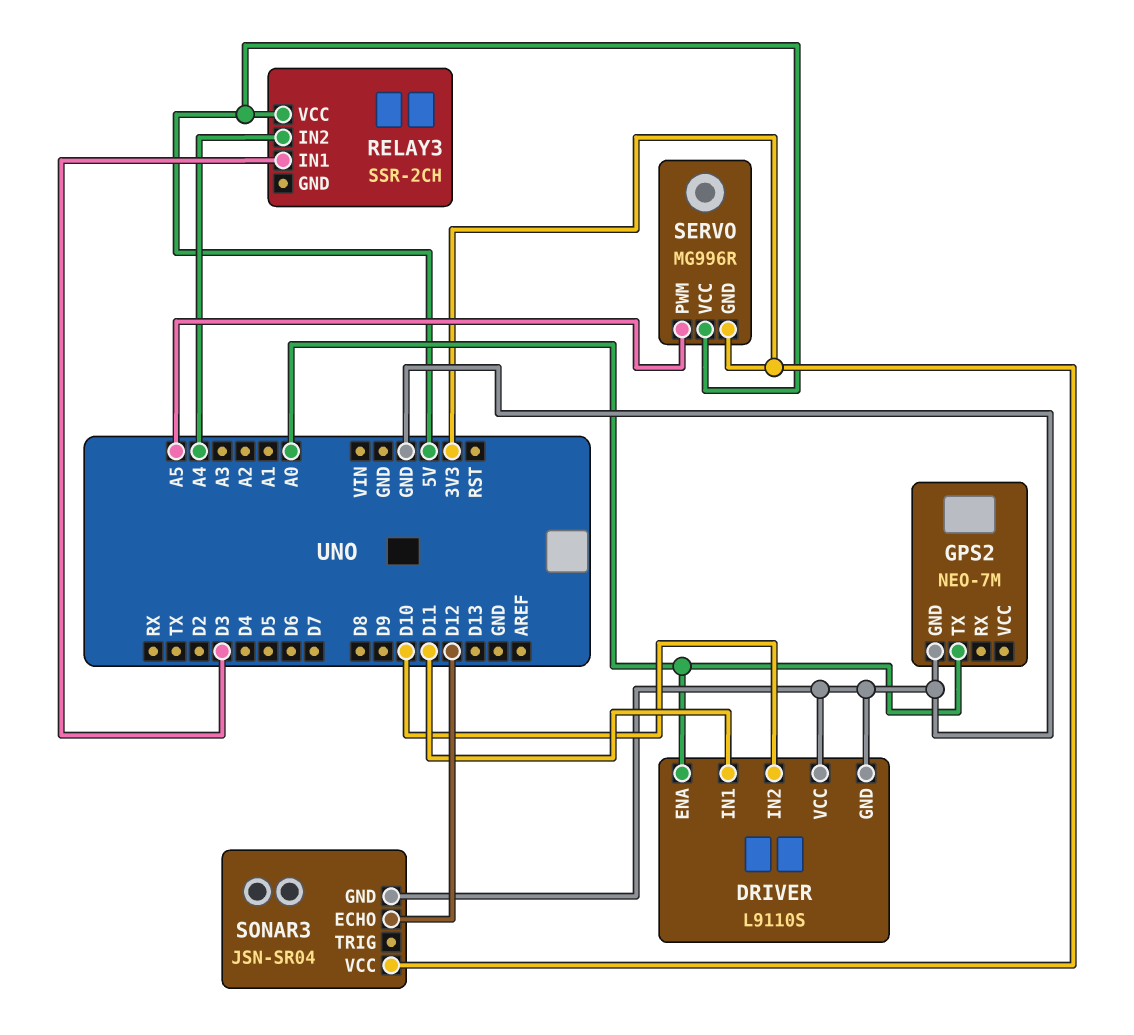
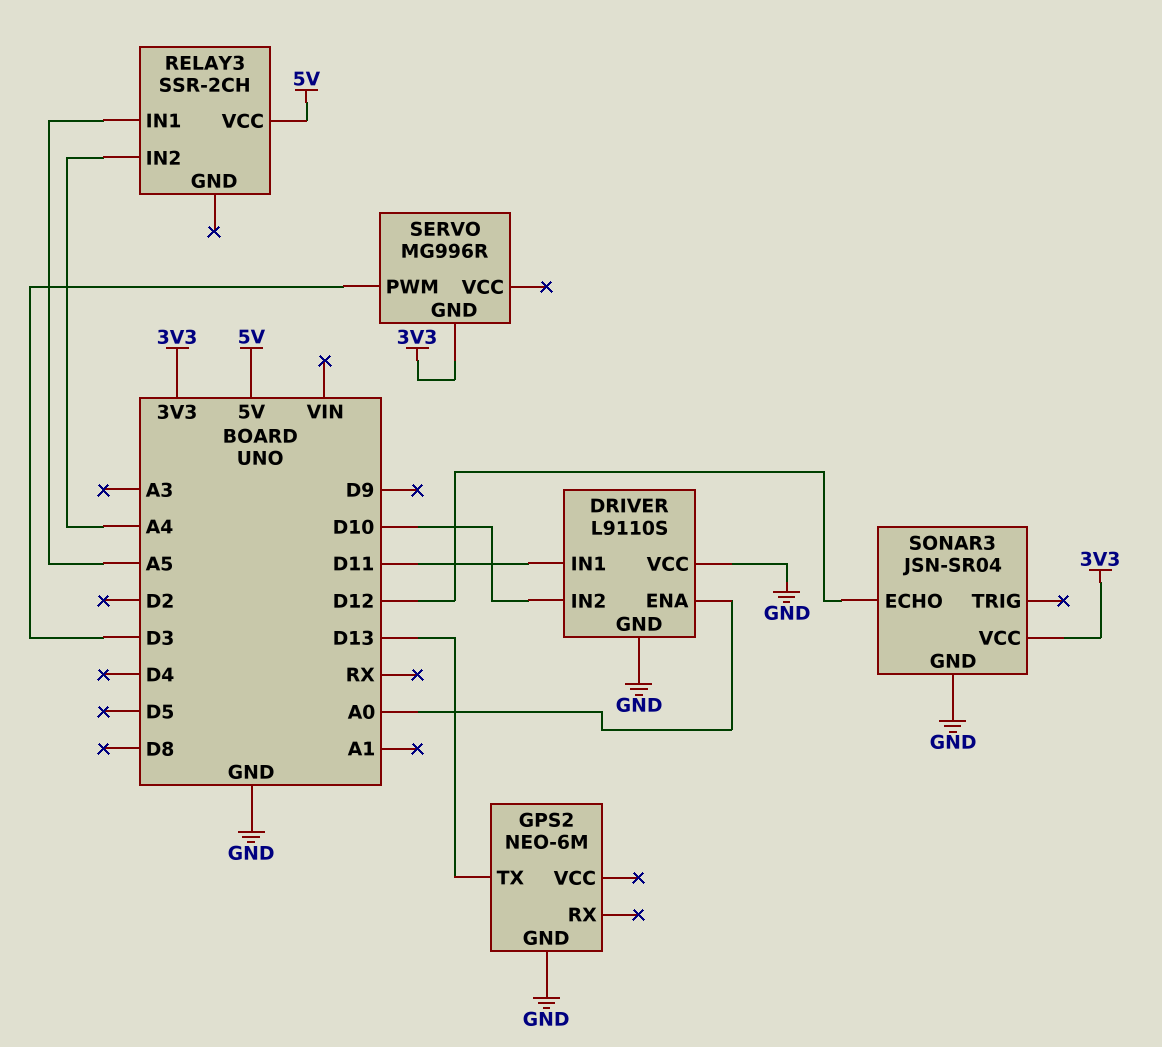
GPS2: NEO-7M -> NEO-6M
GPS2 pin TX: A0 -> D13
RELAY3 pin IN1: D3 -> A5
SERVO pin PWM: A5 -> D3
SERVO pin VCC: 5V -> none

